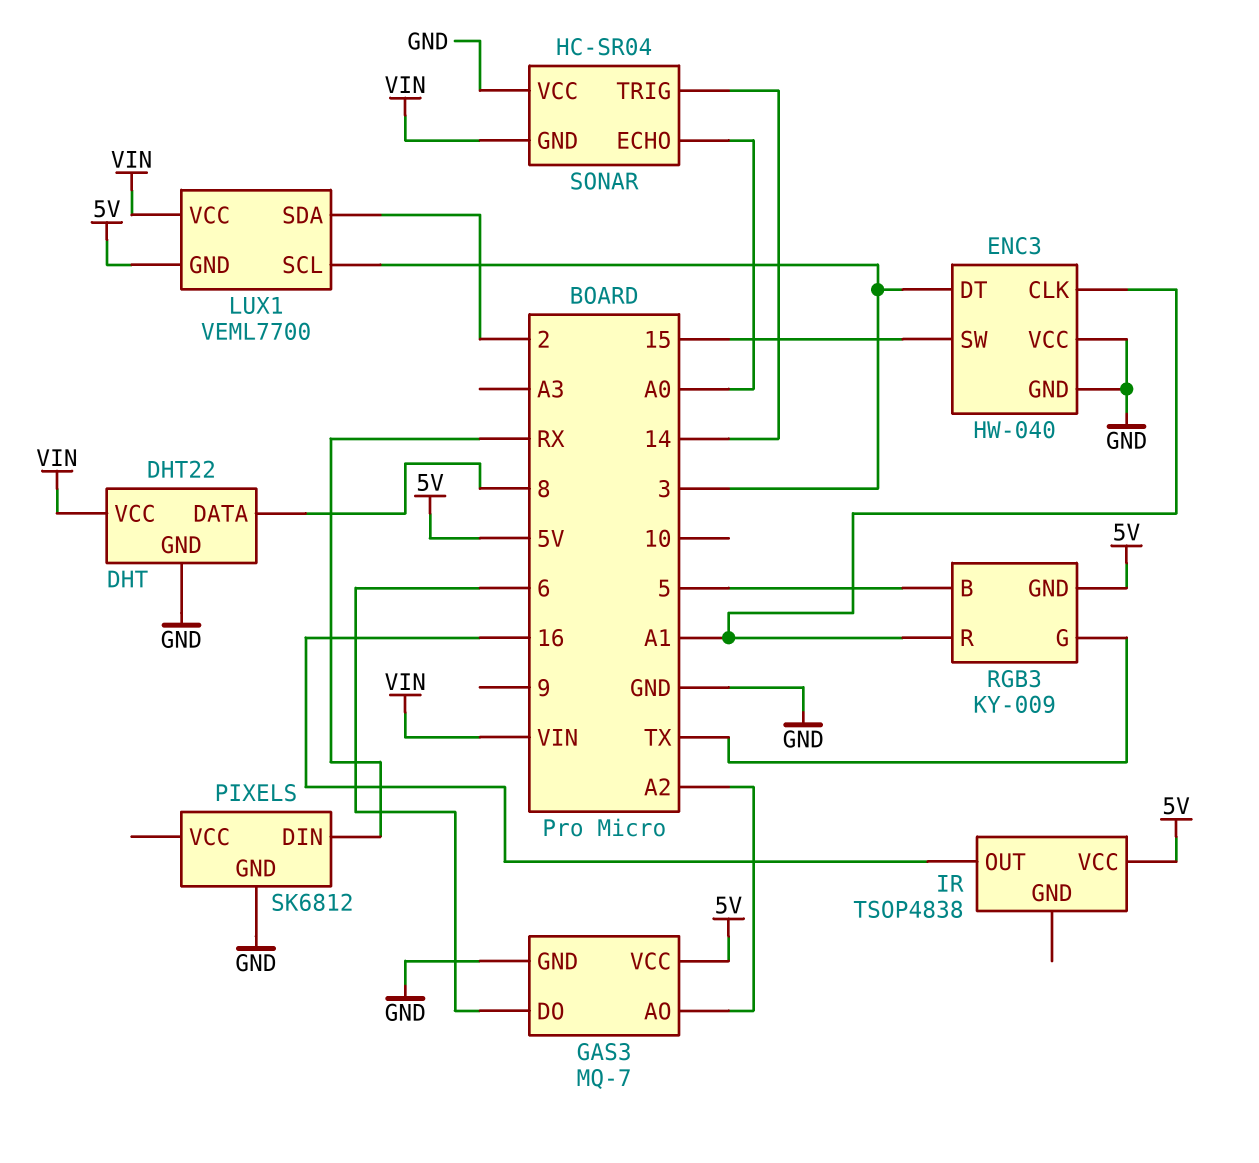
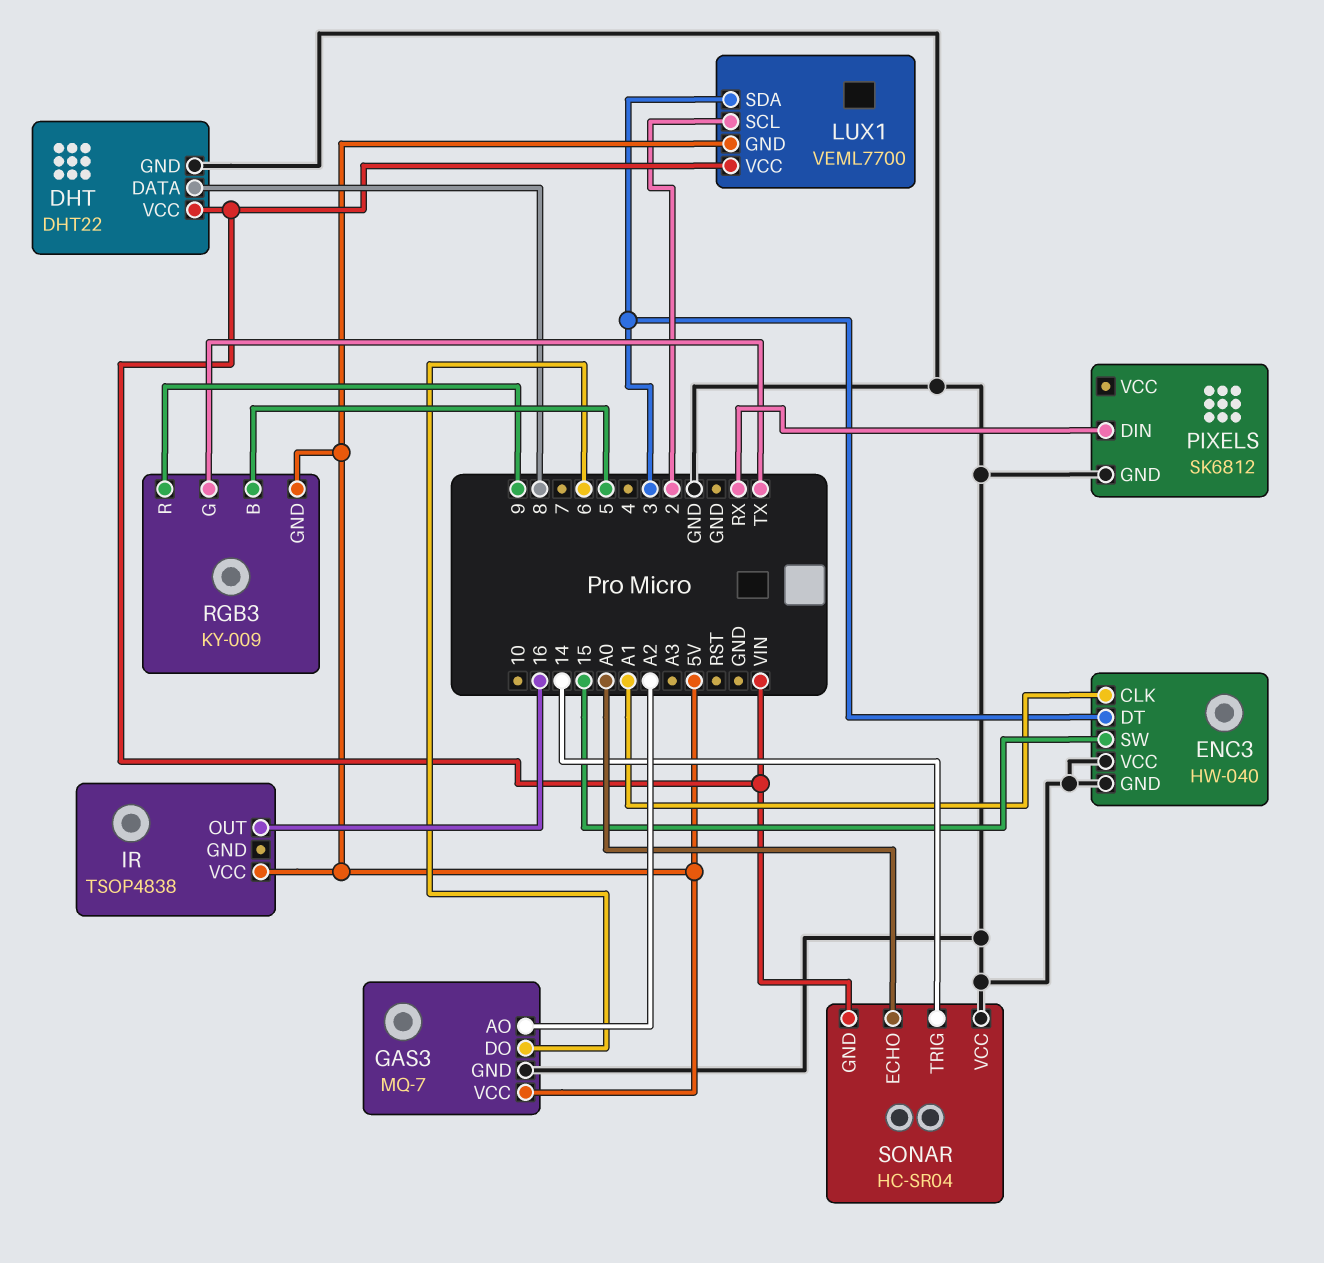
LUX1 pin SCL: 3 -> 2
LUX1 pin SDA: 2 -> 3
RGB3 pin R: A1 -> 9

